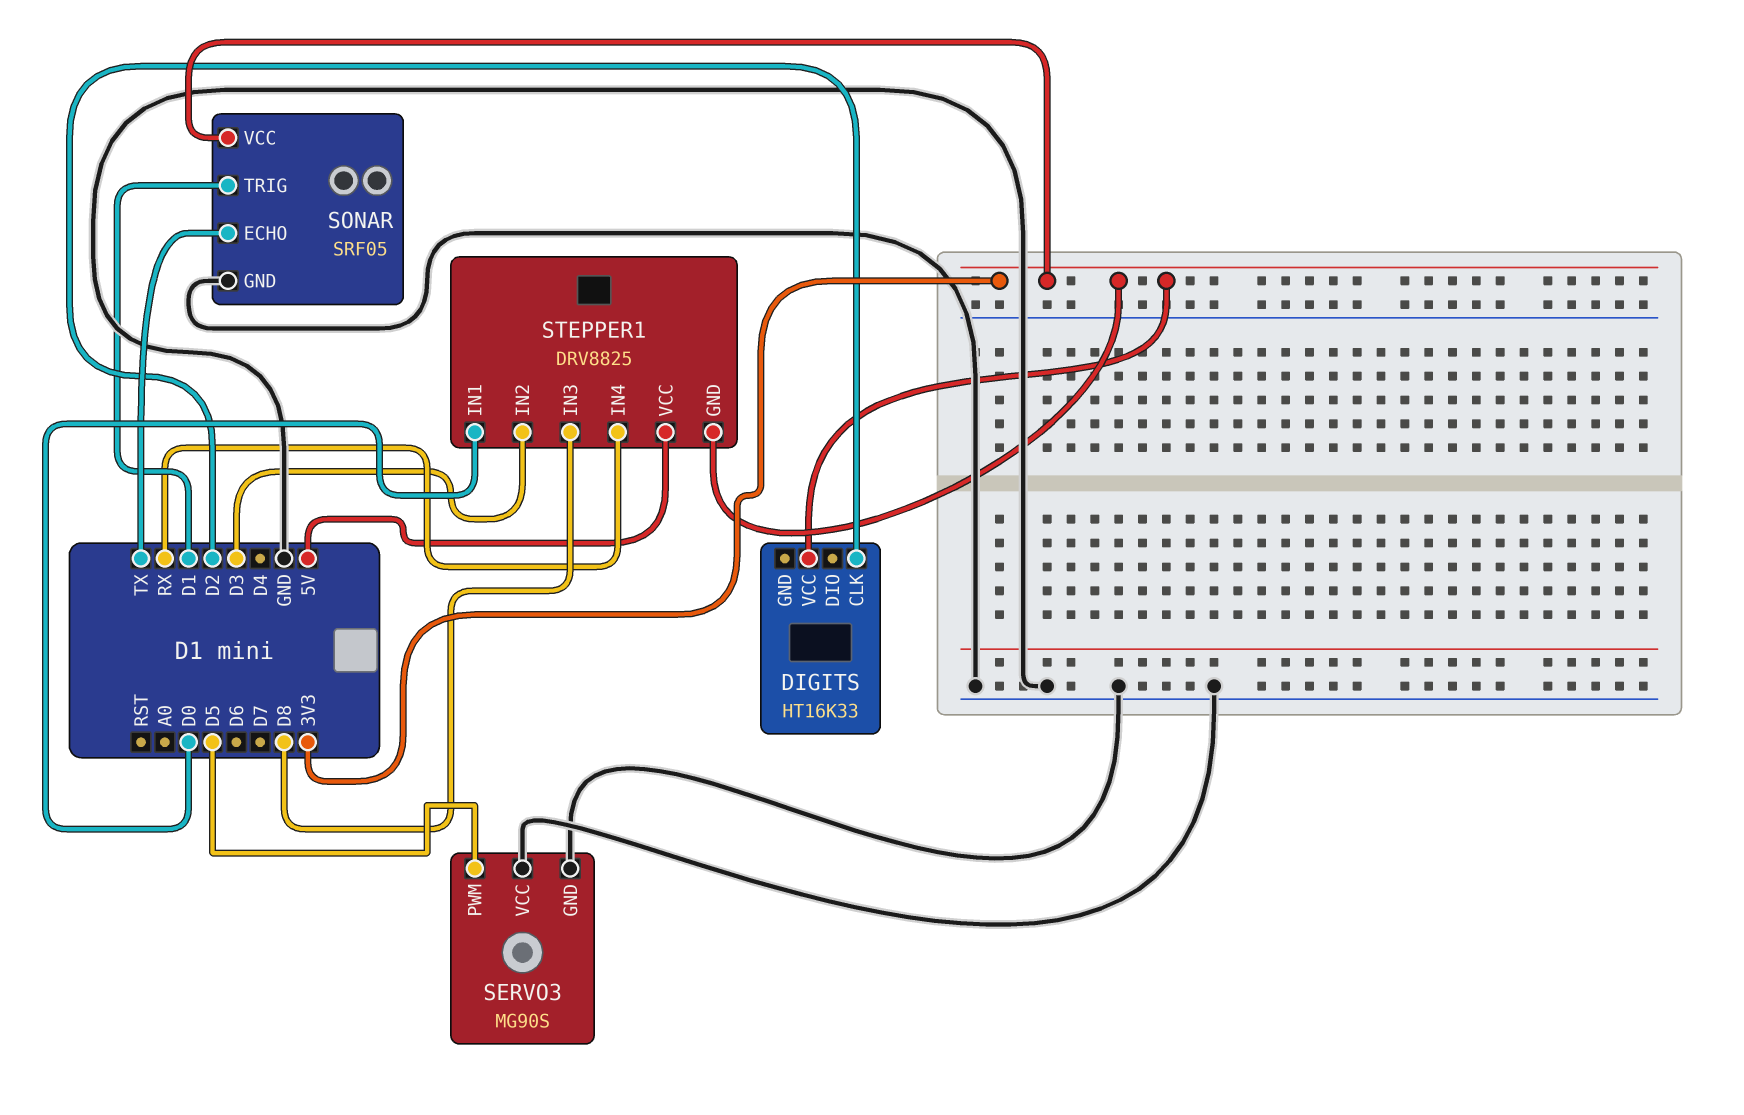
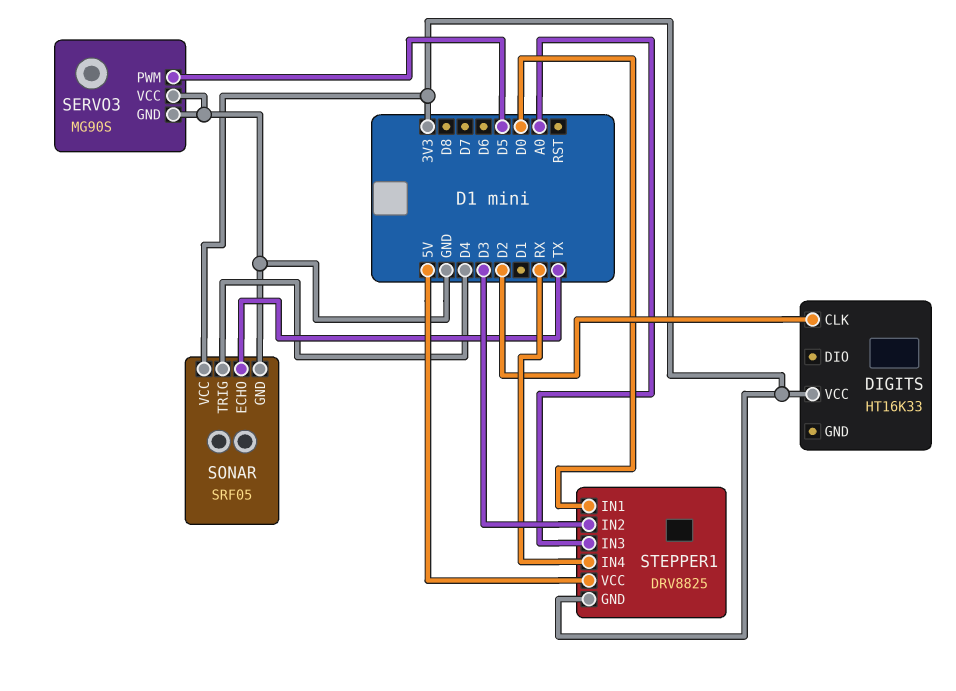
SONAR pin TRIG: D1 -> D4
STEPPER1 pin IN3: D8 -> A0

